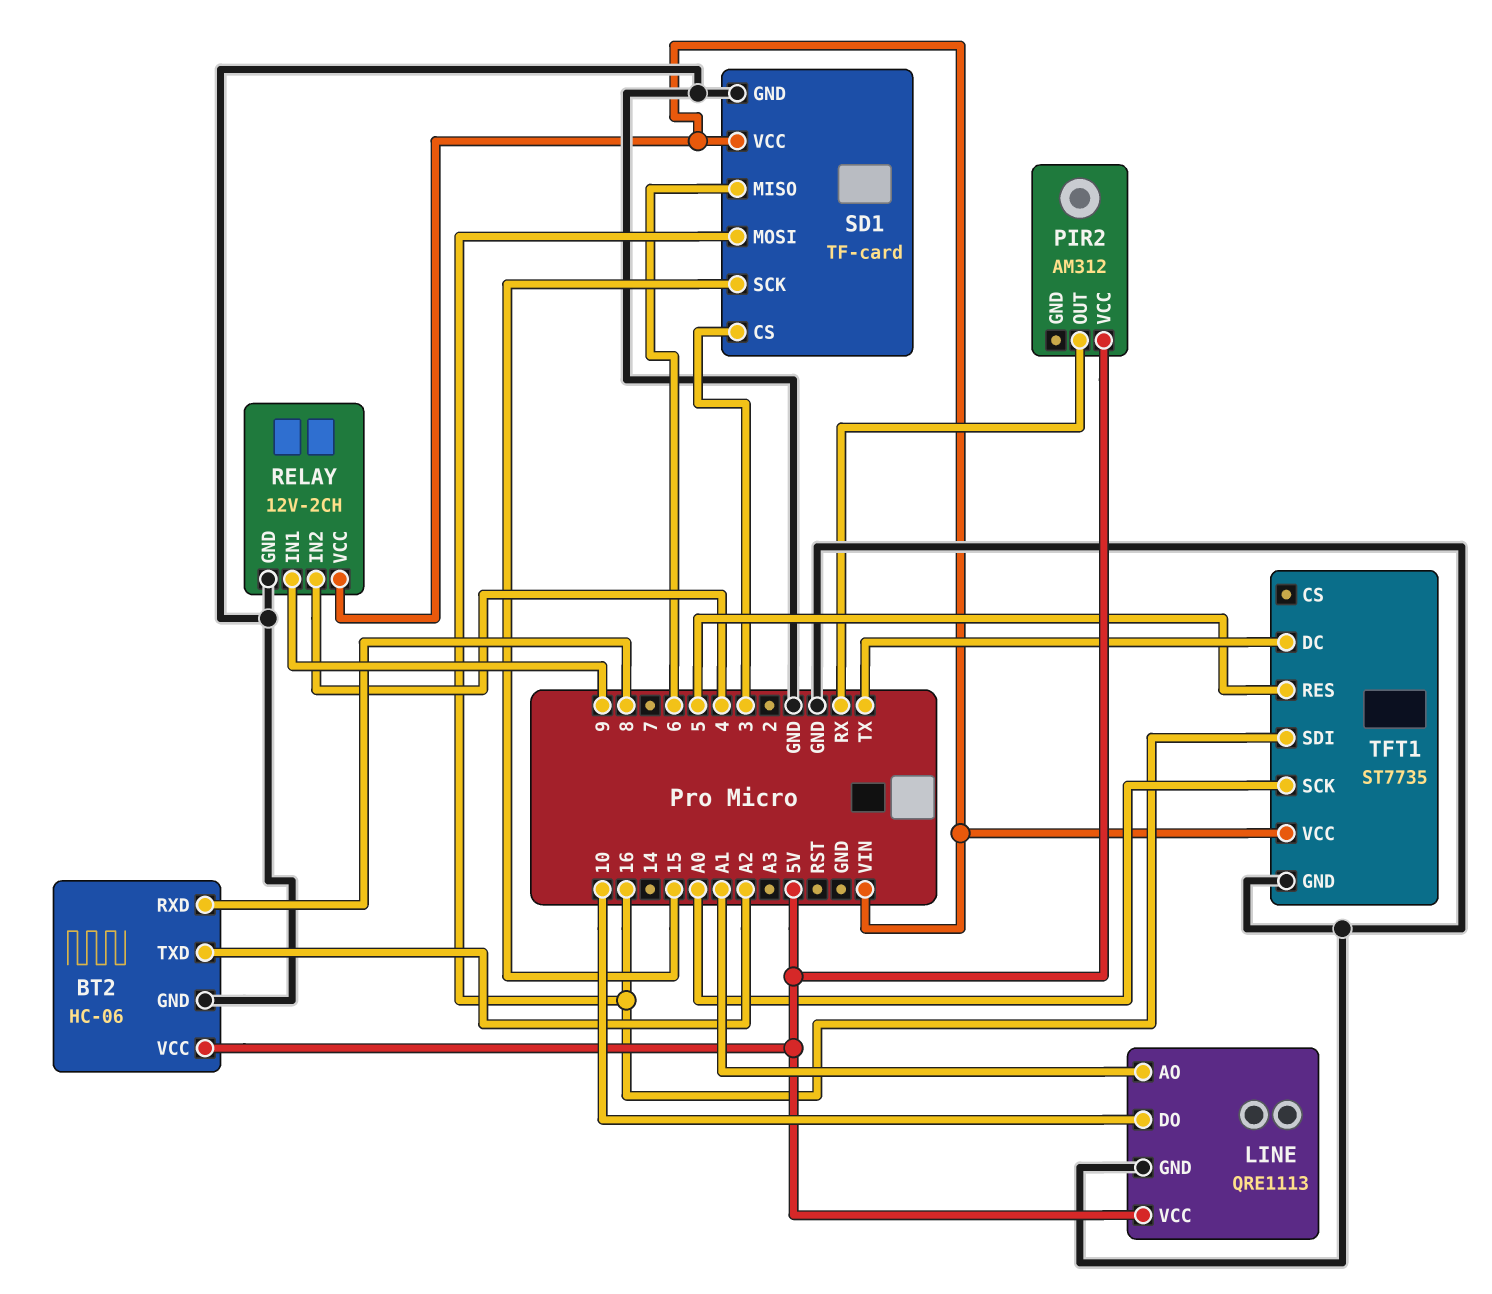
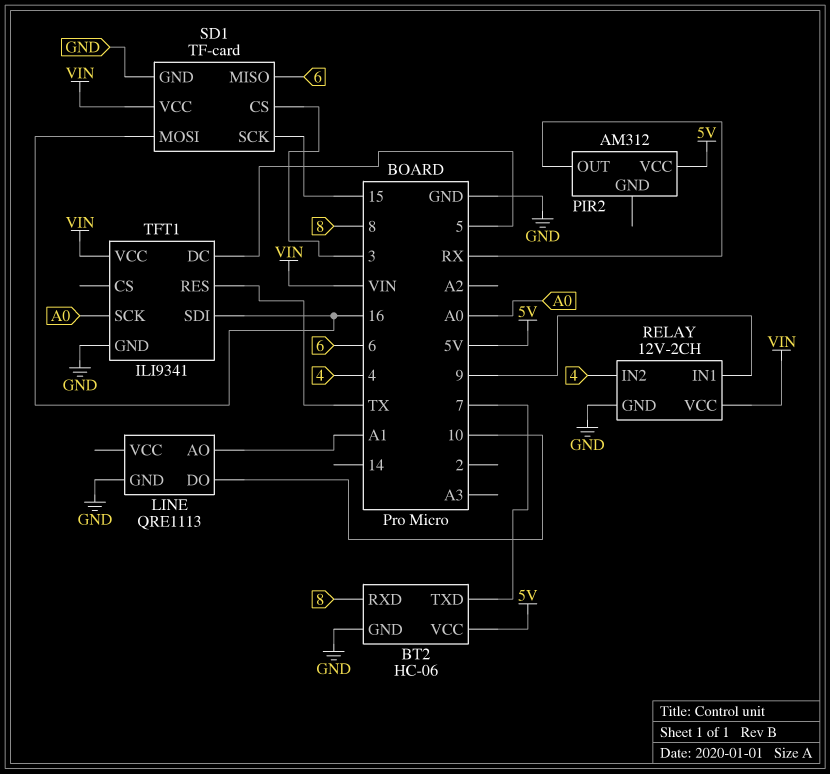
BT2 pin TXD: A2 -> 7
LINE pin VCC: 5V -> none
TFT1: ST7735 -> ILI9341
TFT1 pin DC: TX -> 5
TFT1 pin RES: 5 -> TX

